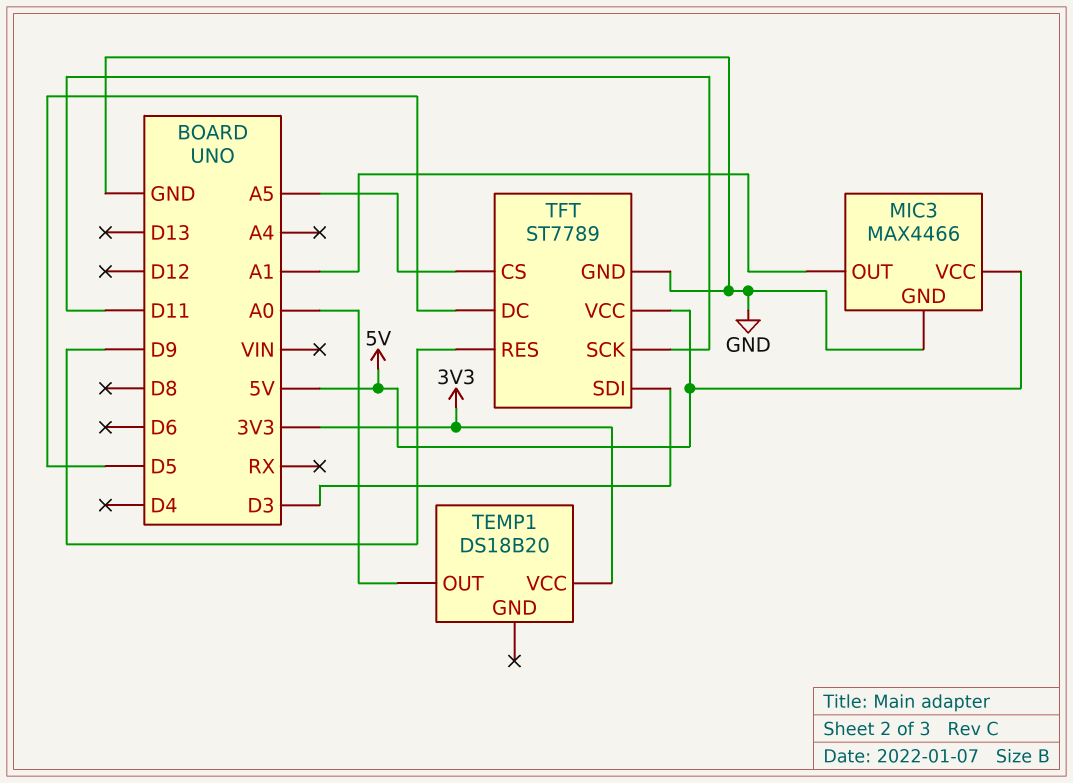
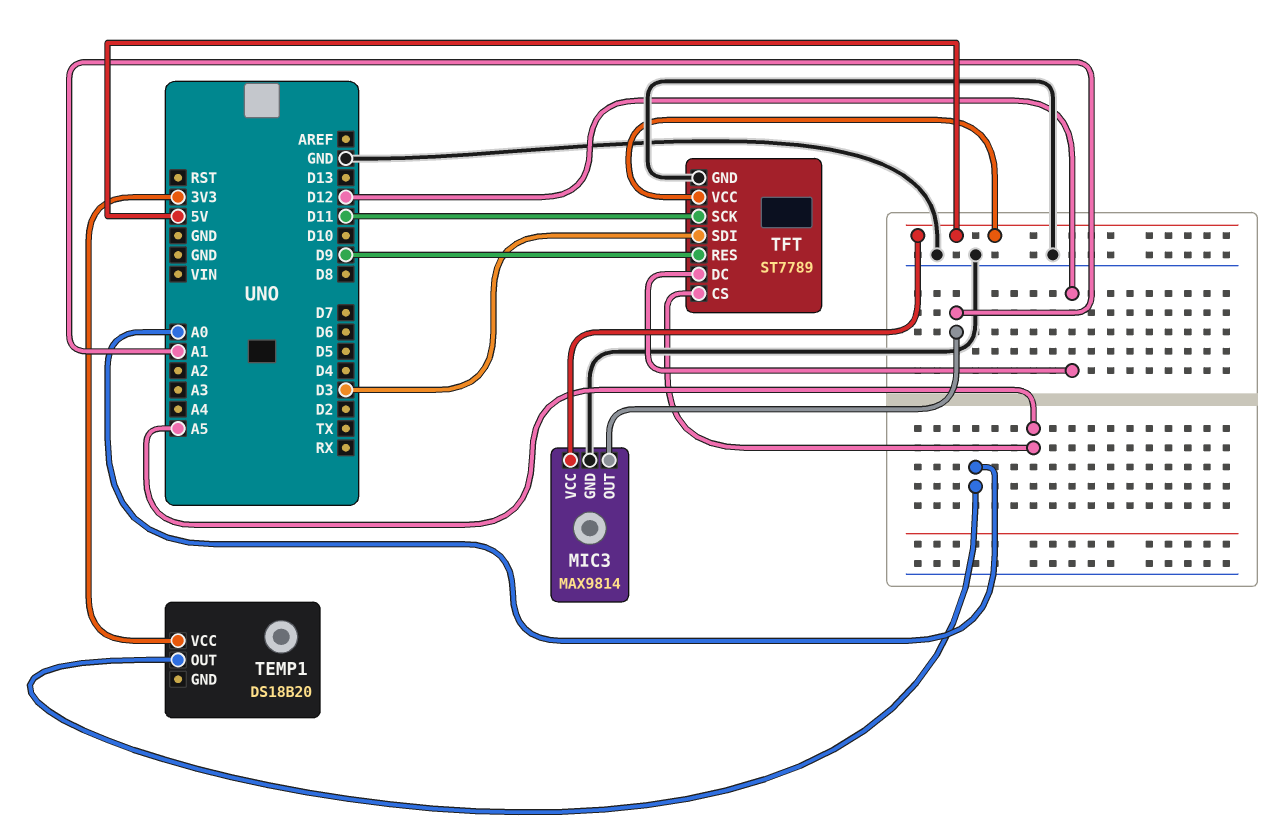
MIC3: MAX4466 -> MAX9814
TFT pin DC: D5 -> D12

